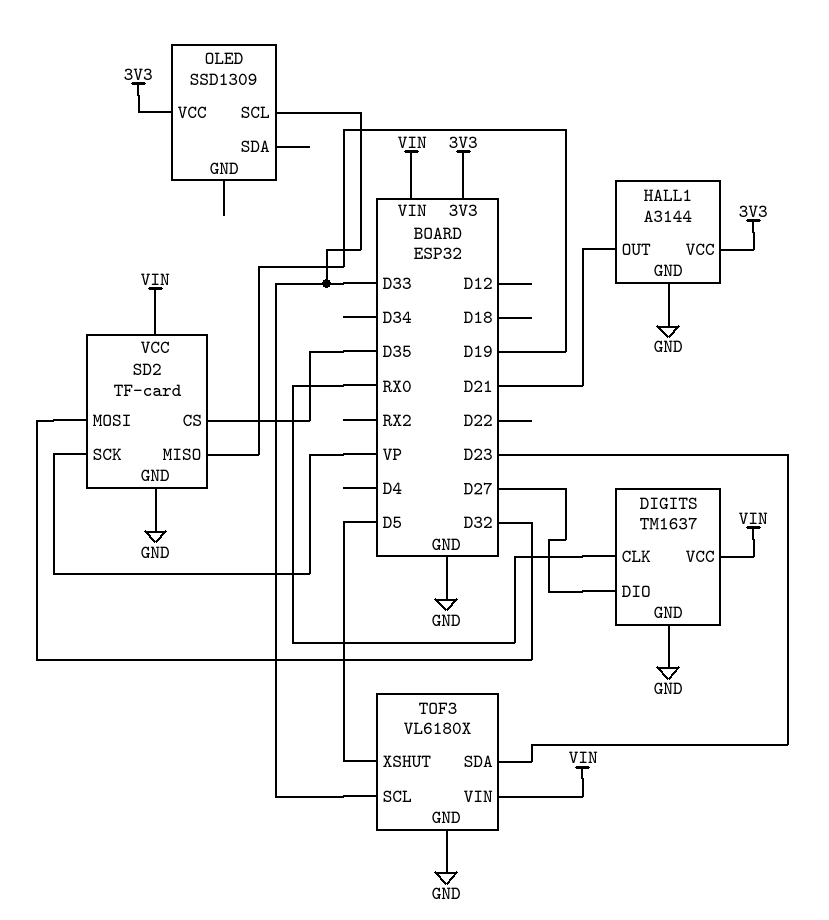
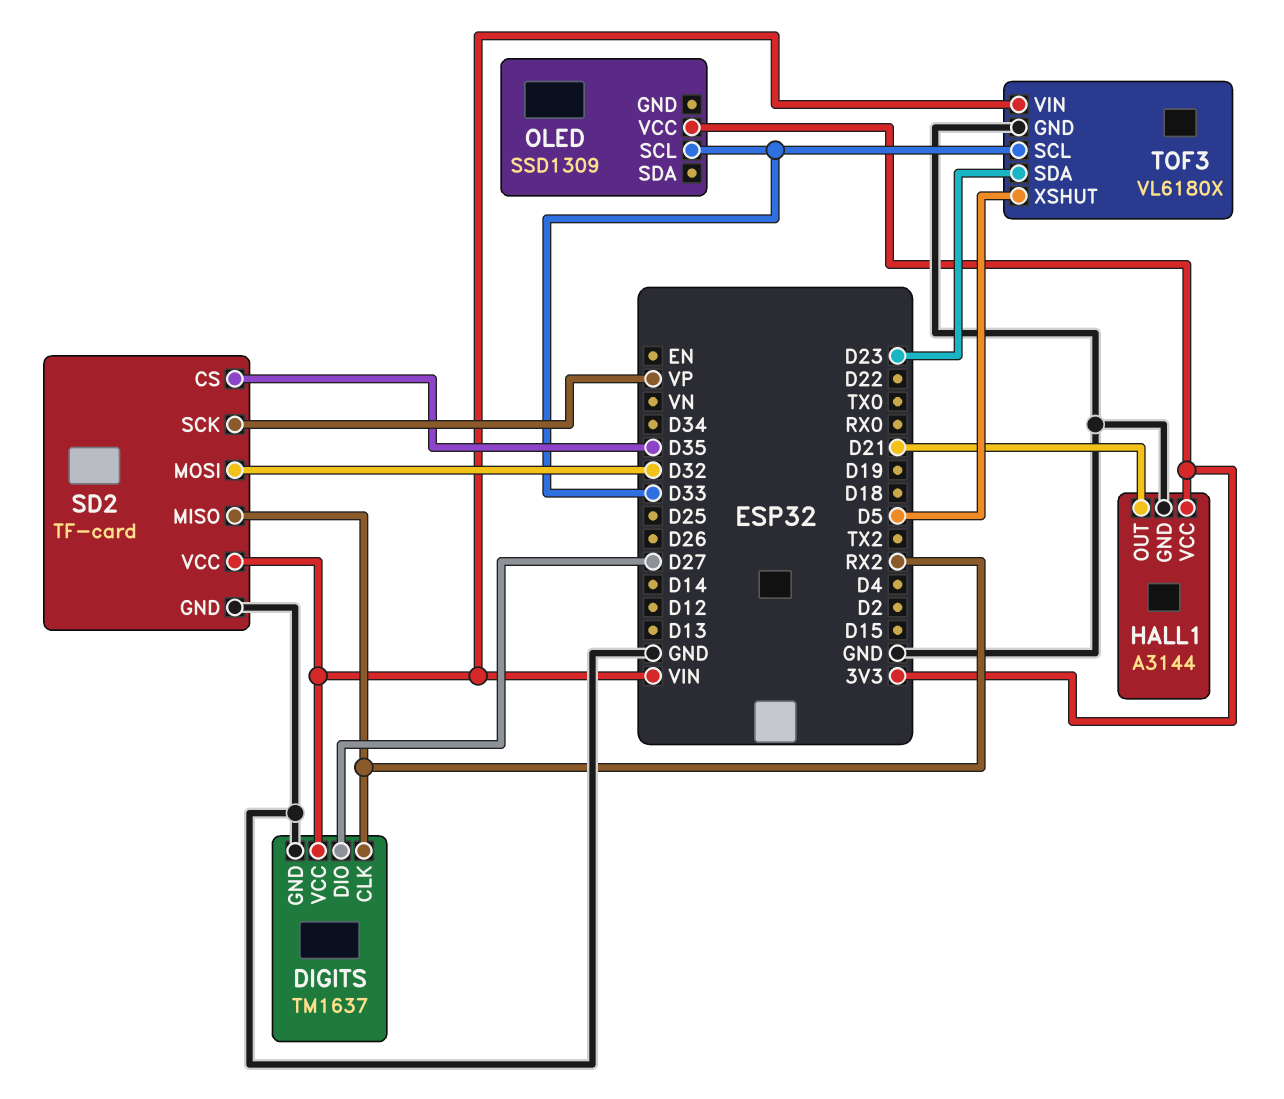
DIGITS pin CLK: RX0 -> RX2
SD2 pin MISO: D19 -> RX2

